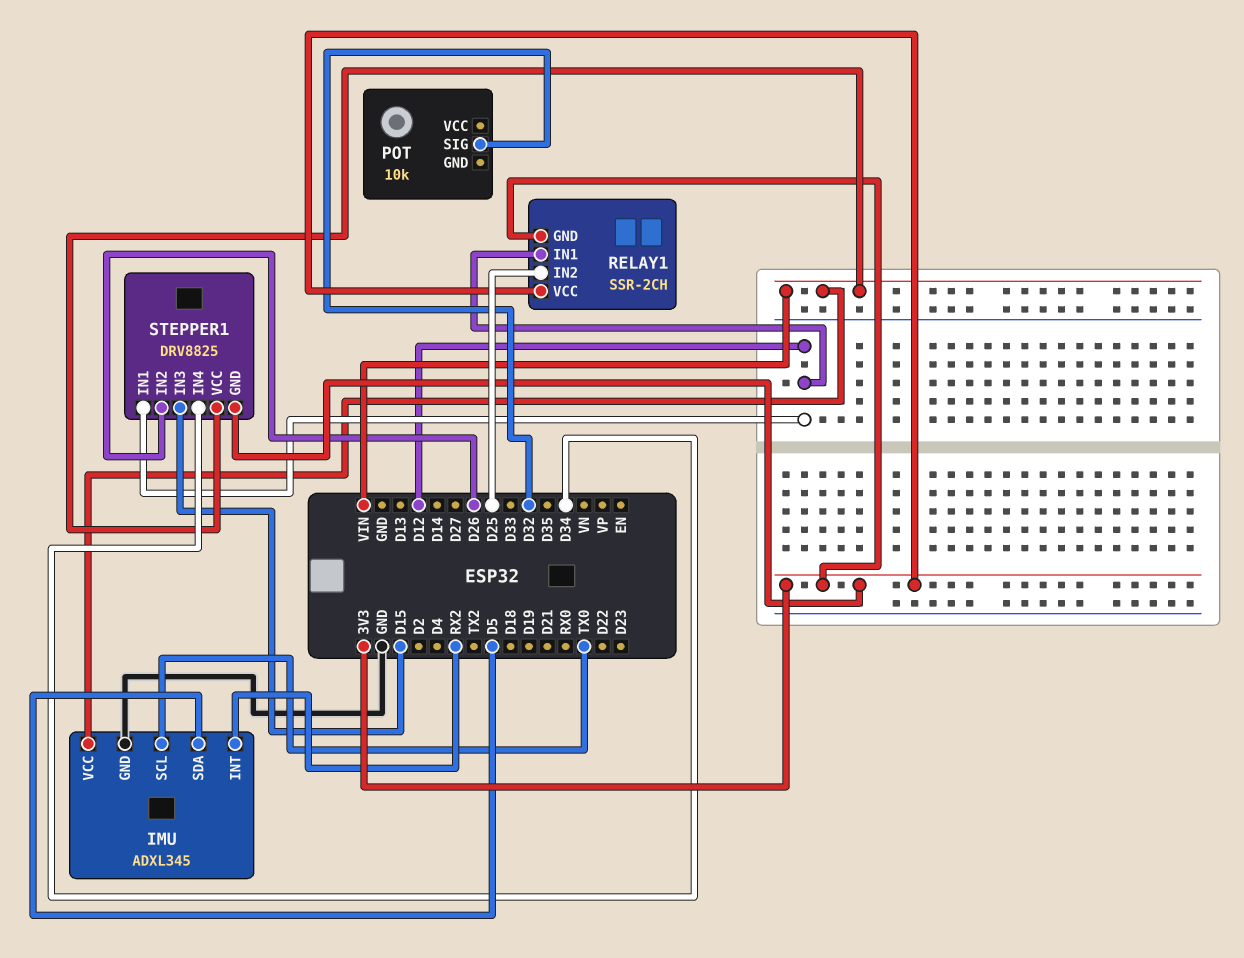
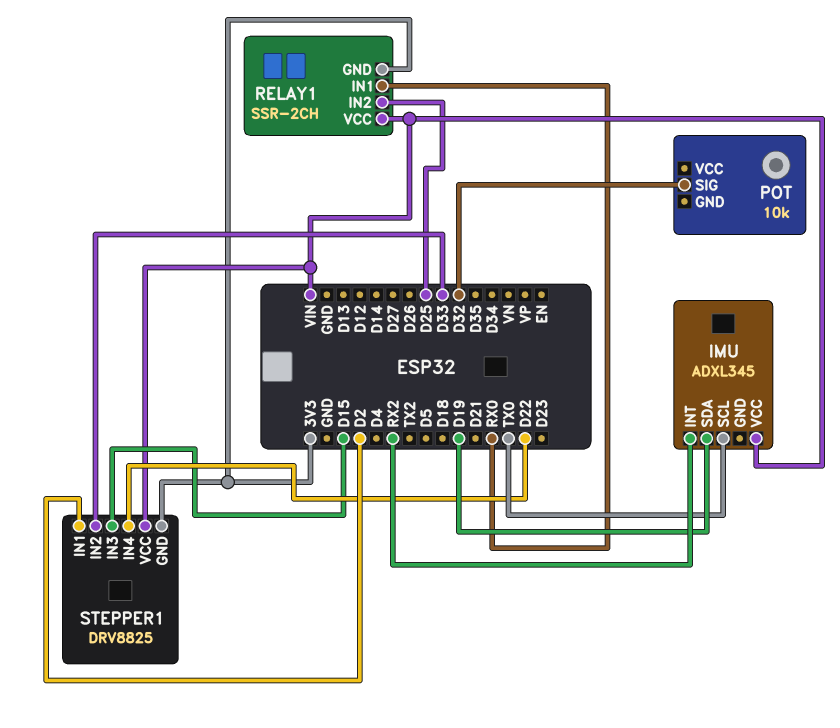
IMU pin GND: GND -> none
IMU pin SDA: D5 -> D19
RELAY1 pin IN1: D12 -> RX0
RELAY1 pin VCC: 3V3 -> VIN
STEPPER1 pin IN1: D12 -> D2
STEPPER1 pin IN2: D26 -> D33
STEPPER1 pin IN4: D34 -> D22

